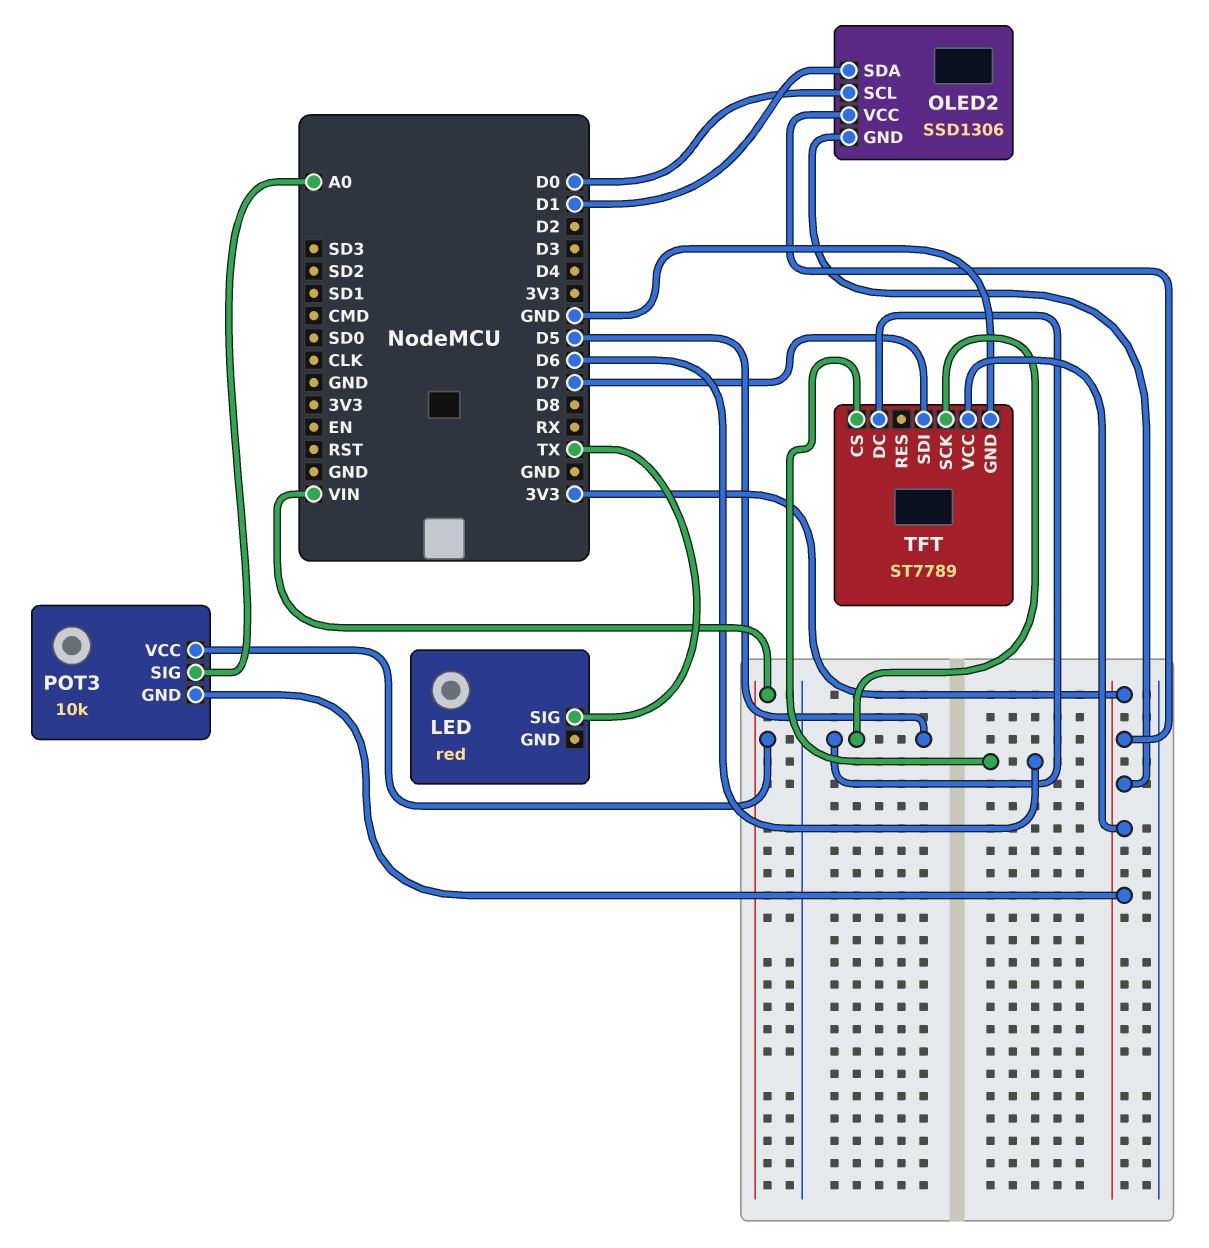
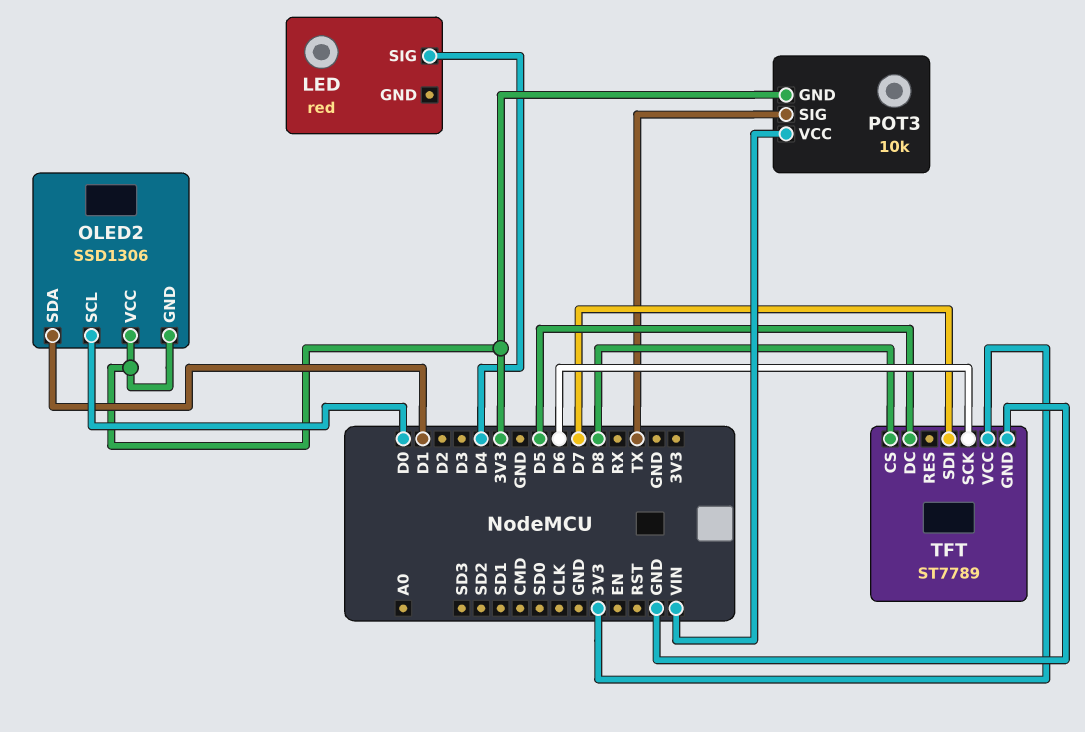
LED pin SIG: TX -> D4
POT3 pin SIG: A0 -> TX
TFT pin CS: D6 -> D8
TFT pin SCK: D5 -> D6

